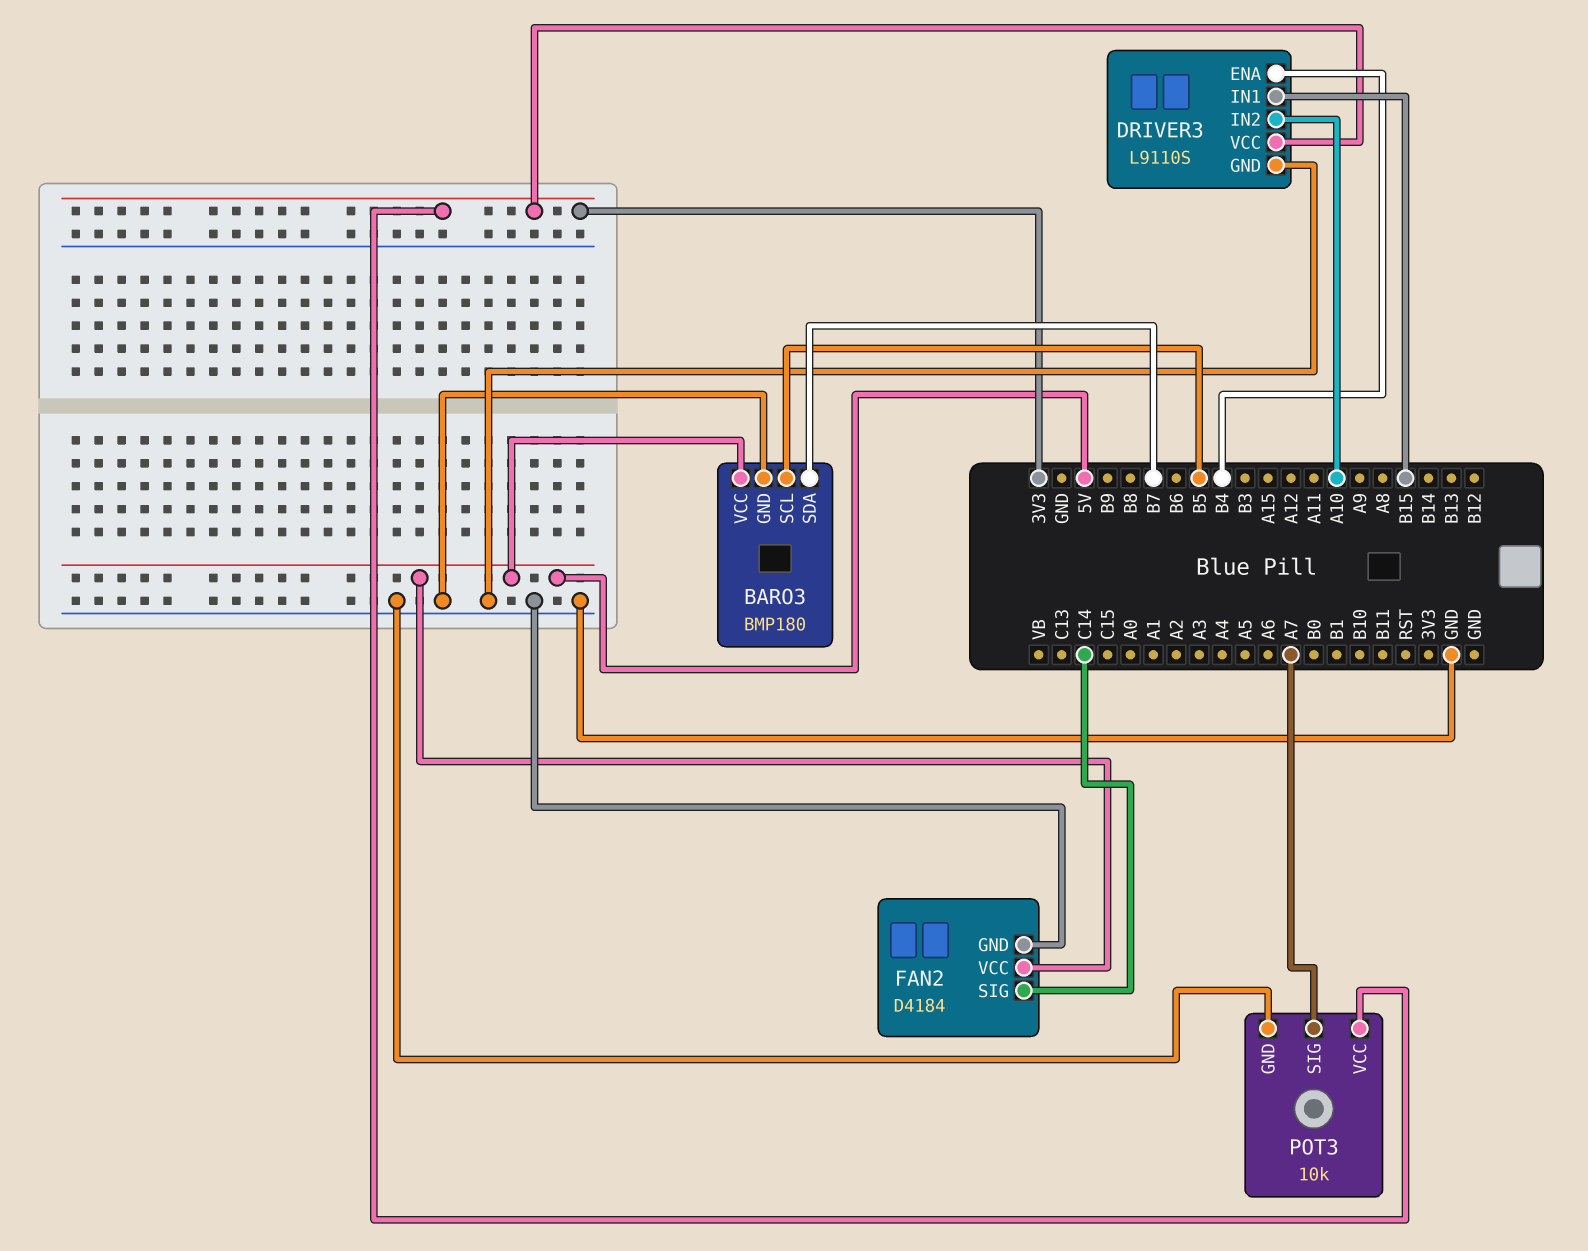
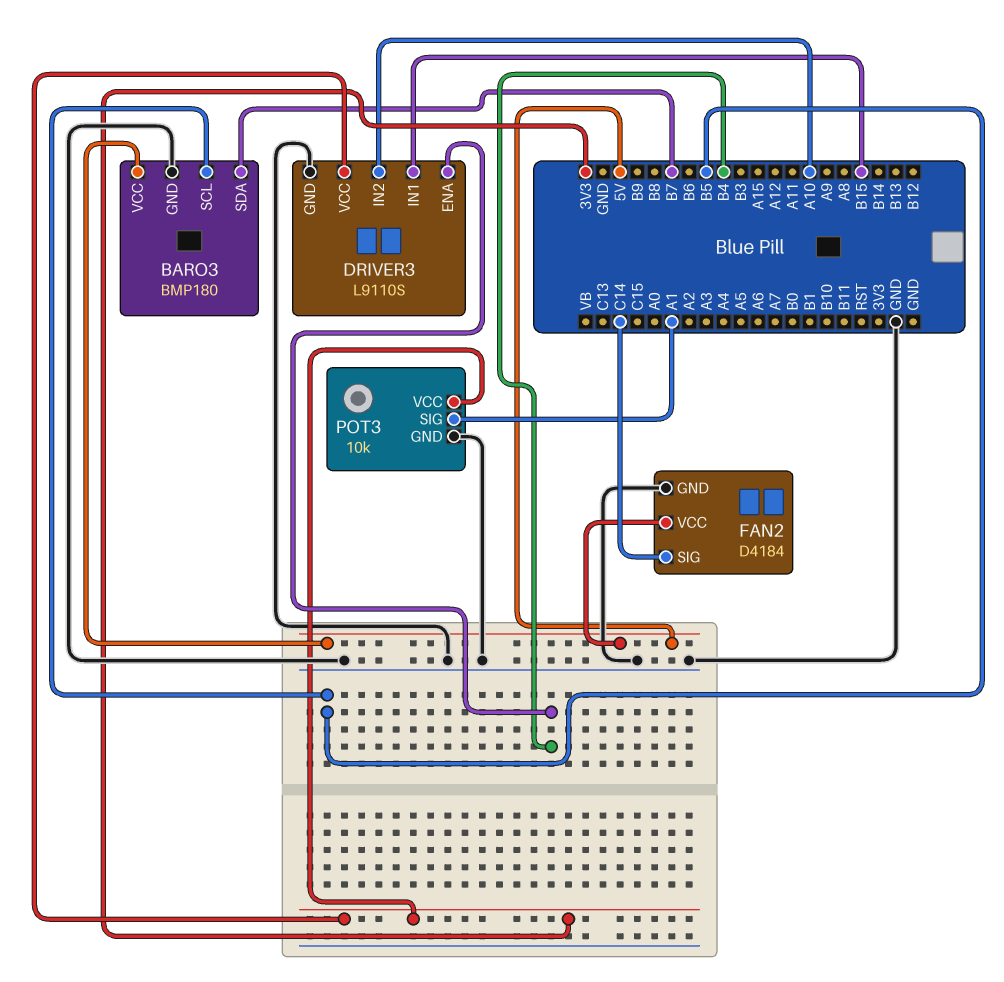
POT3 pin SIG: A7 -> A1

